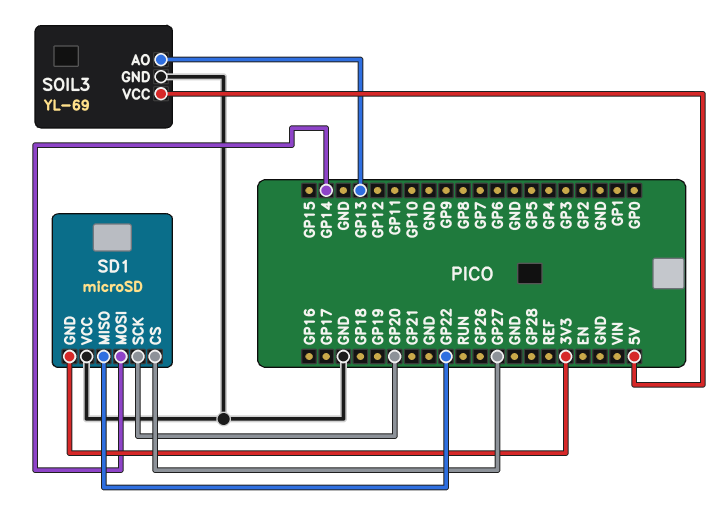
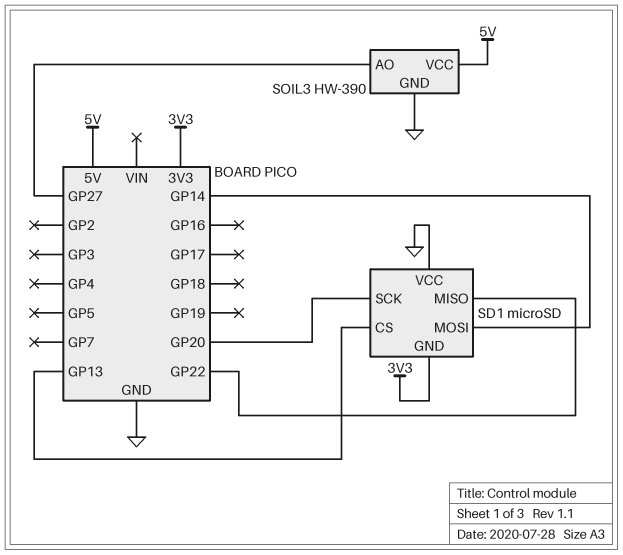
SD1 pin CS: GP27 -> GP13
SOIL3: YL-69 -> HW-390
SOIL3 pin AO: GP13 -> GP27

